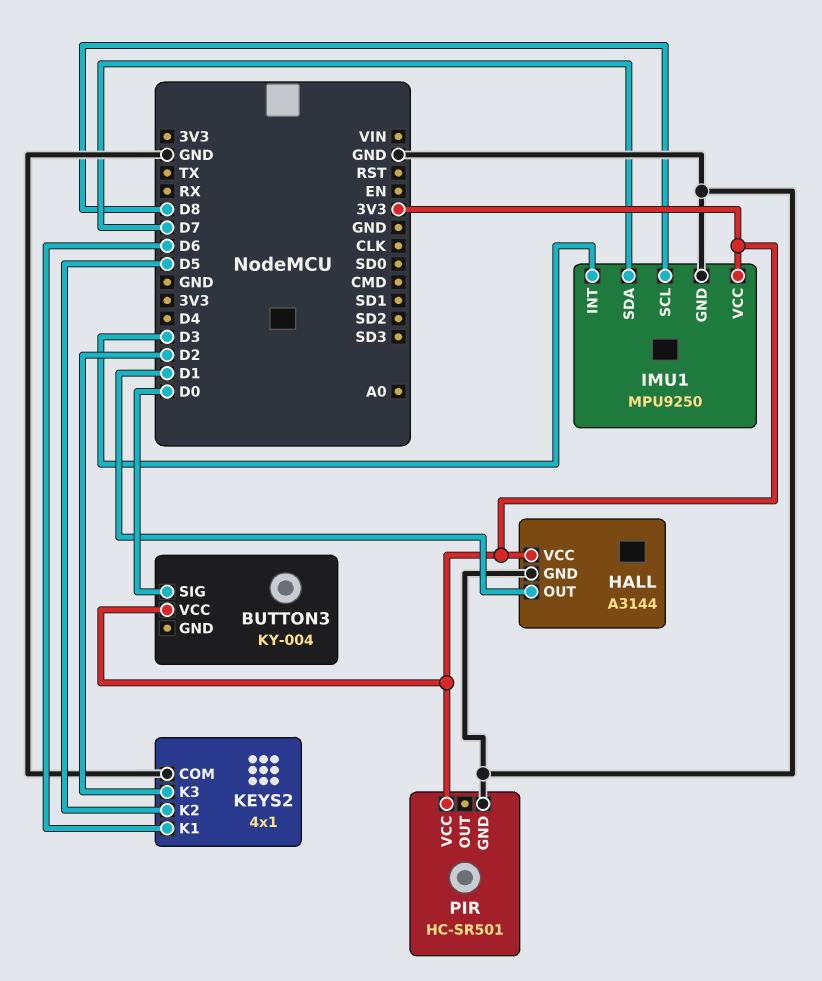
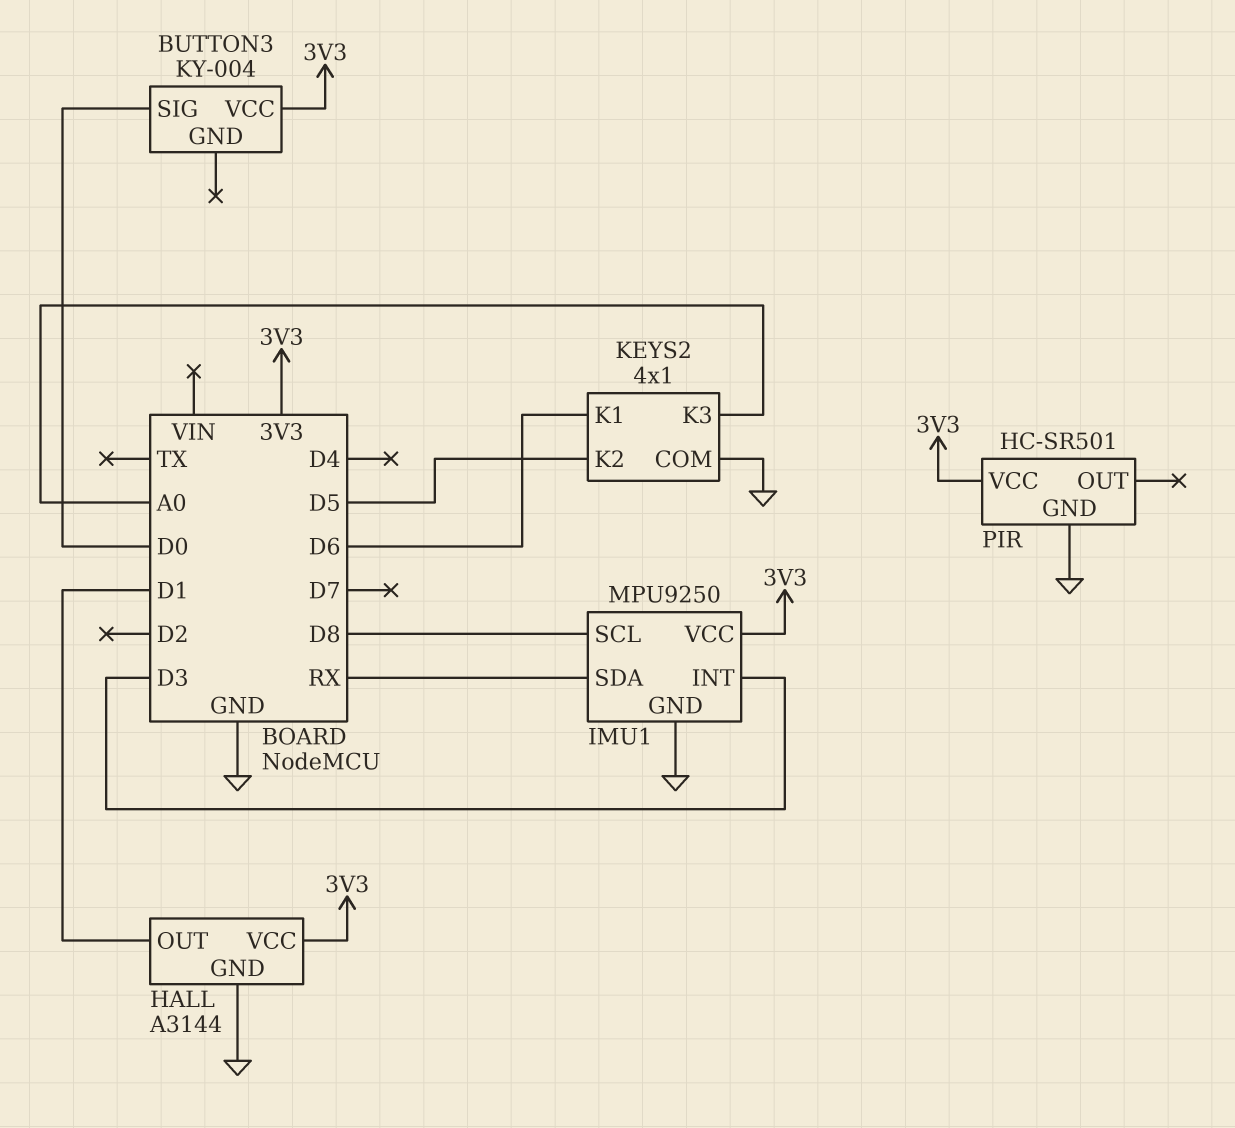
IMU1 pin SDA: D7 -> RX
KEYS2 pin K3: D2 -> A0

